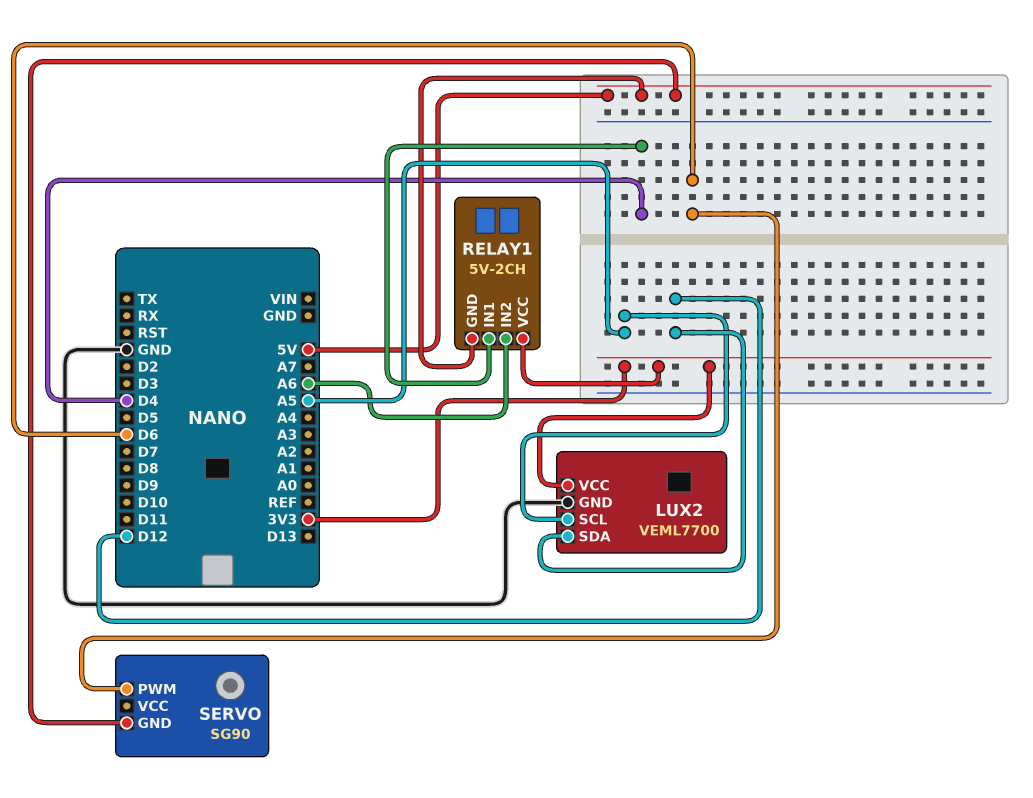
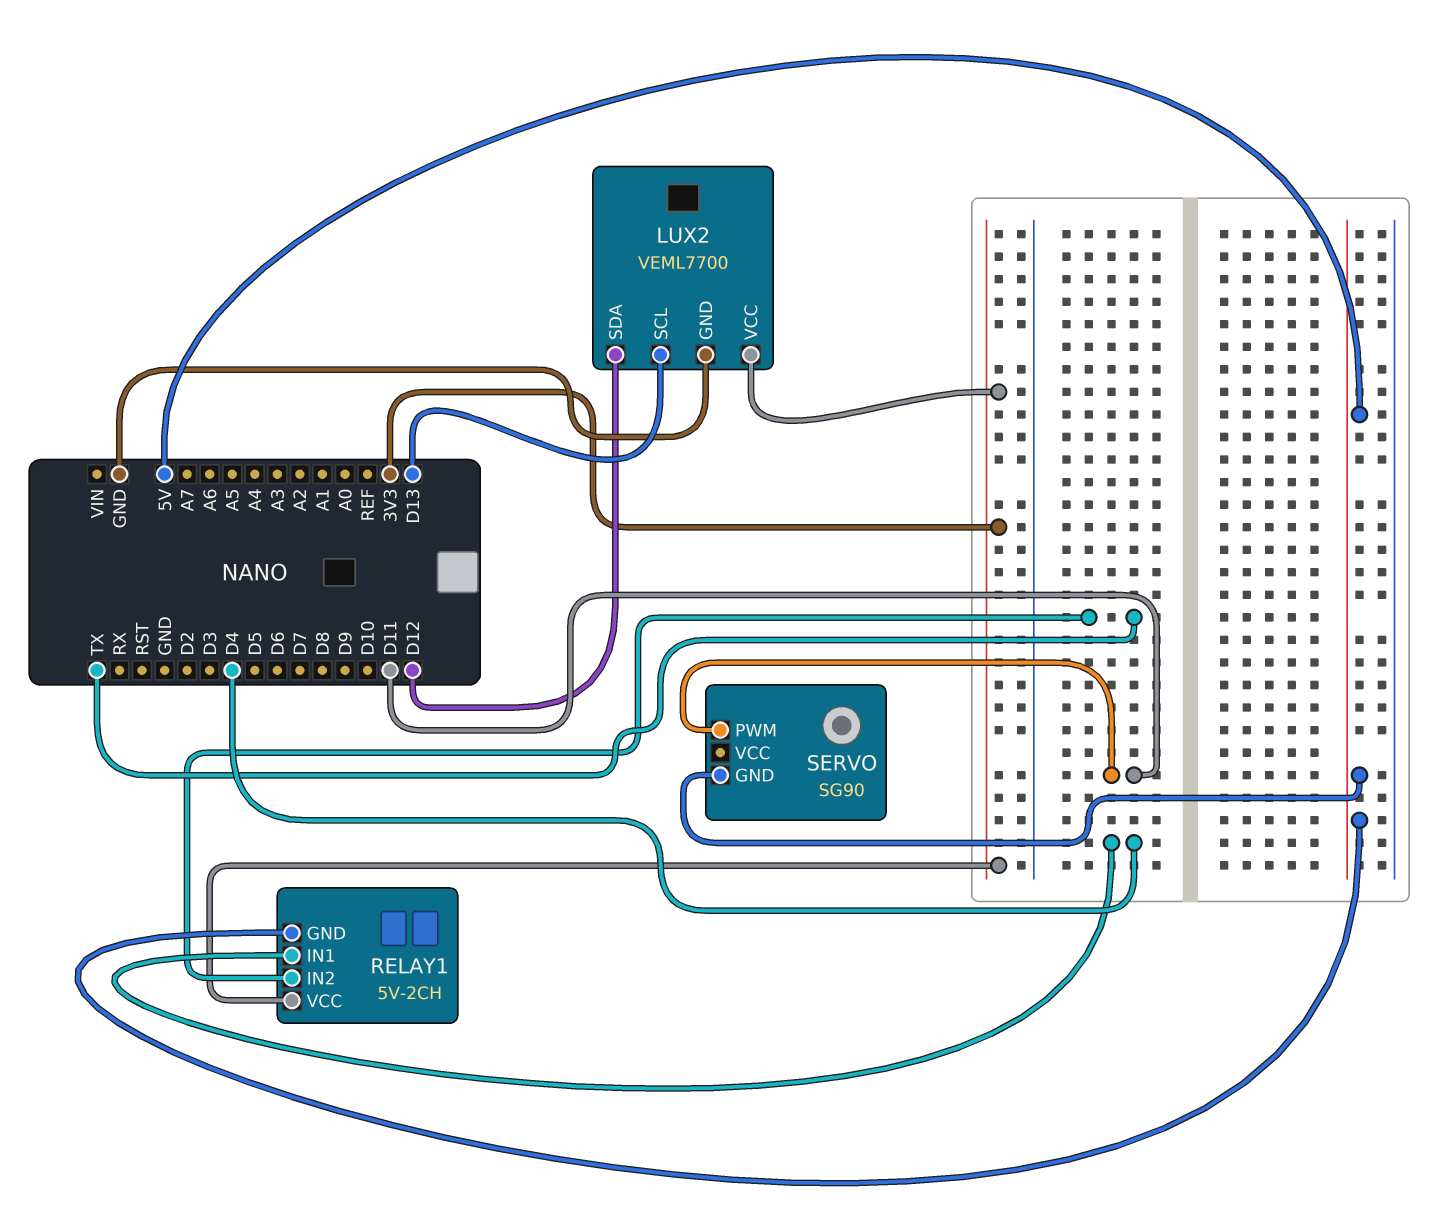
LUX2 pin SCL: A5 -> D13
RELAY1 pin IN2: A6 -> TX
SERVO pin PWM: D6 -> D11

